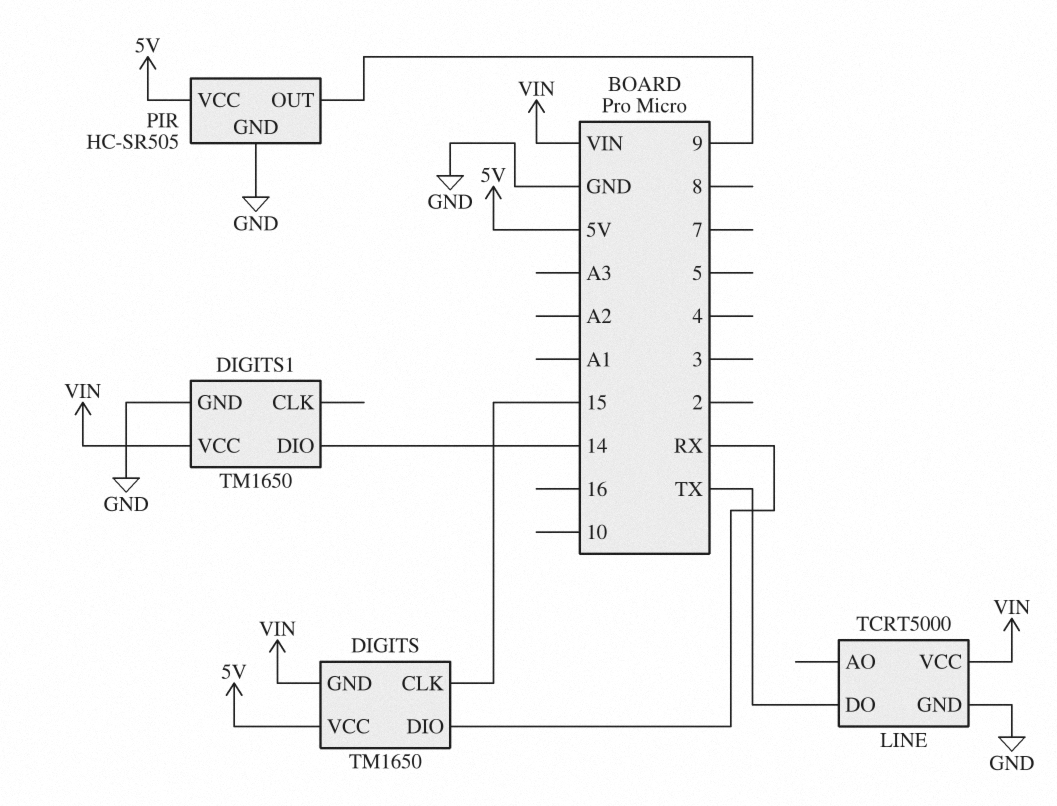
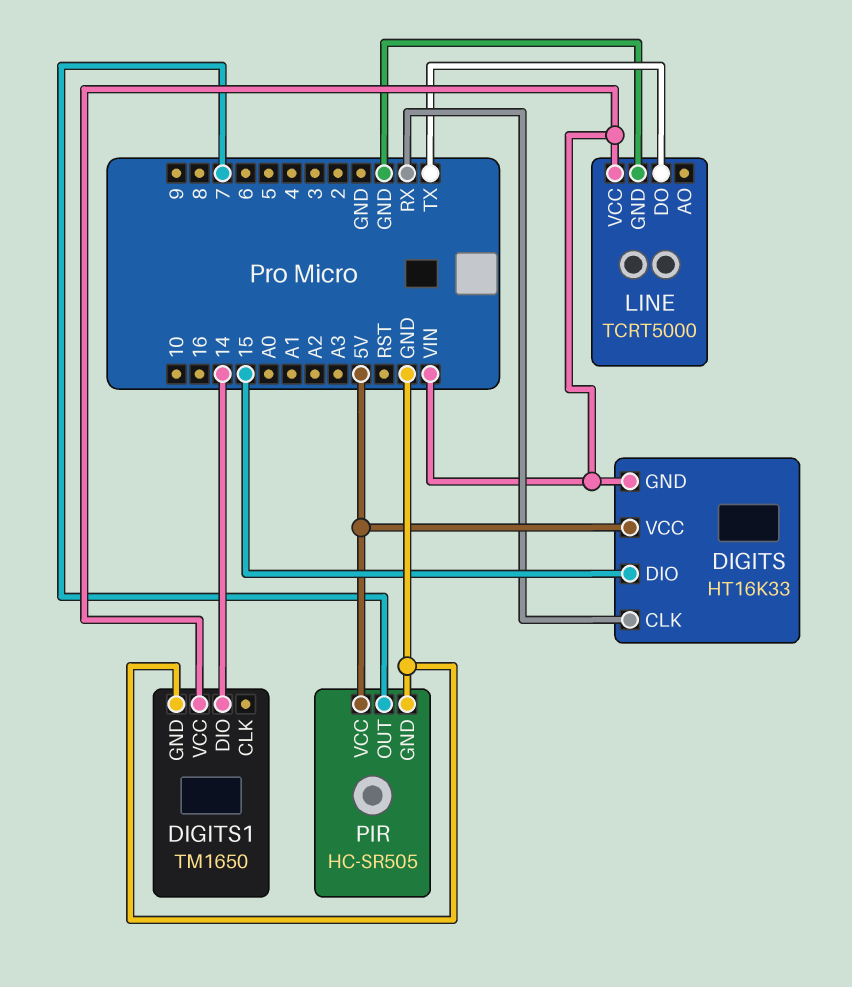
DIGITS: TM1650 -> HT16K33
DIGITS pin CLK: 15 -> RX
DIGITS pin DIO: RX -> 15
PIR pin OUT: 9 -> 7

